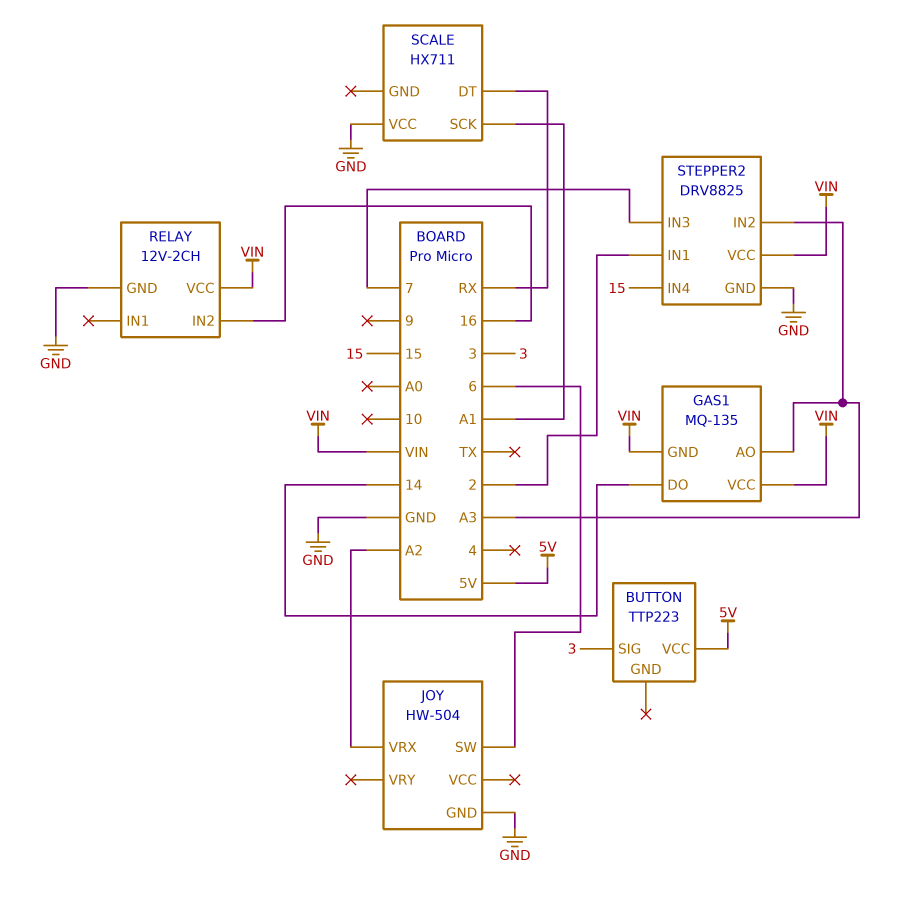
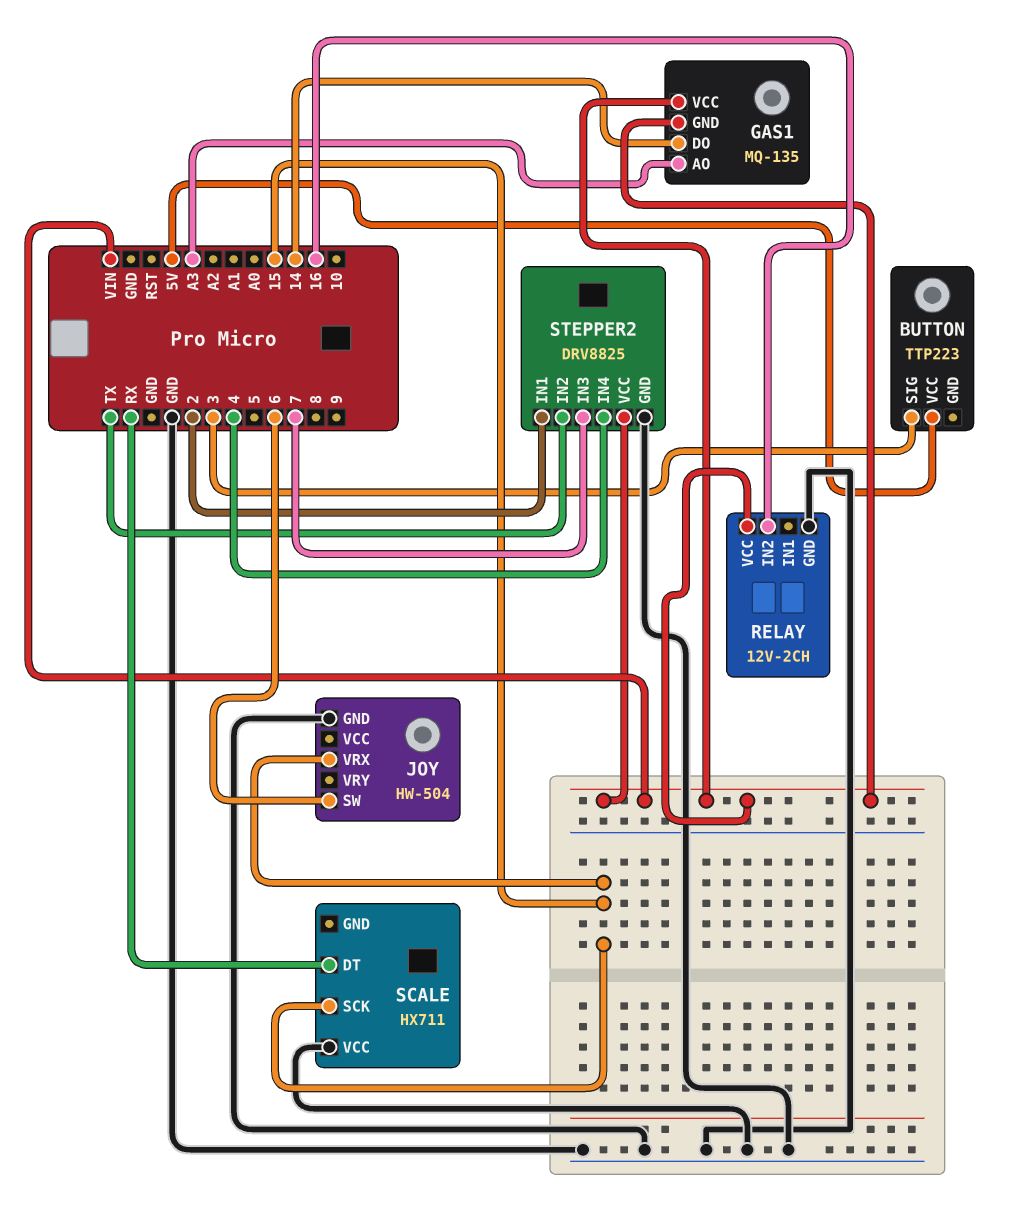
JOY pin VRX: A2 -> 15
SCALE pin SCK: A1 -> 15
STEPPER2 pin IN2: A3 -> TX
STEPPER2 pin IN4: 15 -> 4

